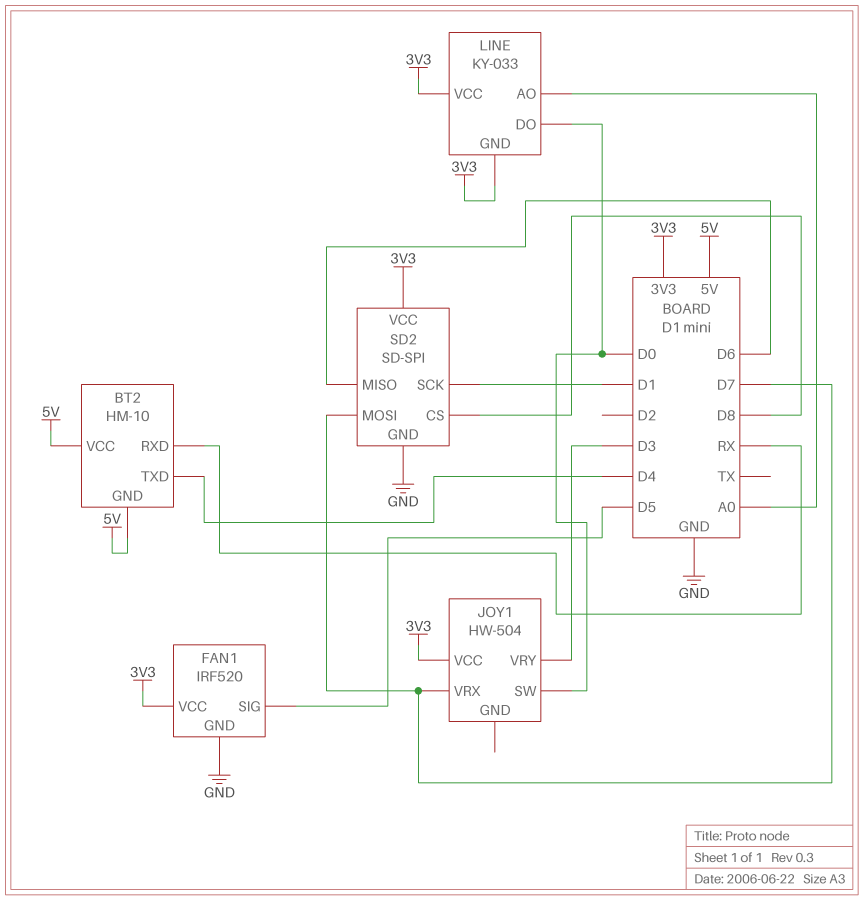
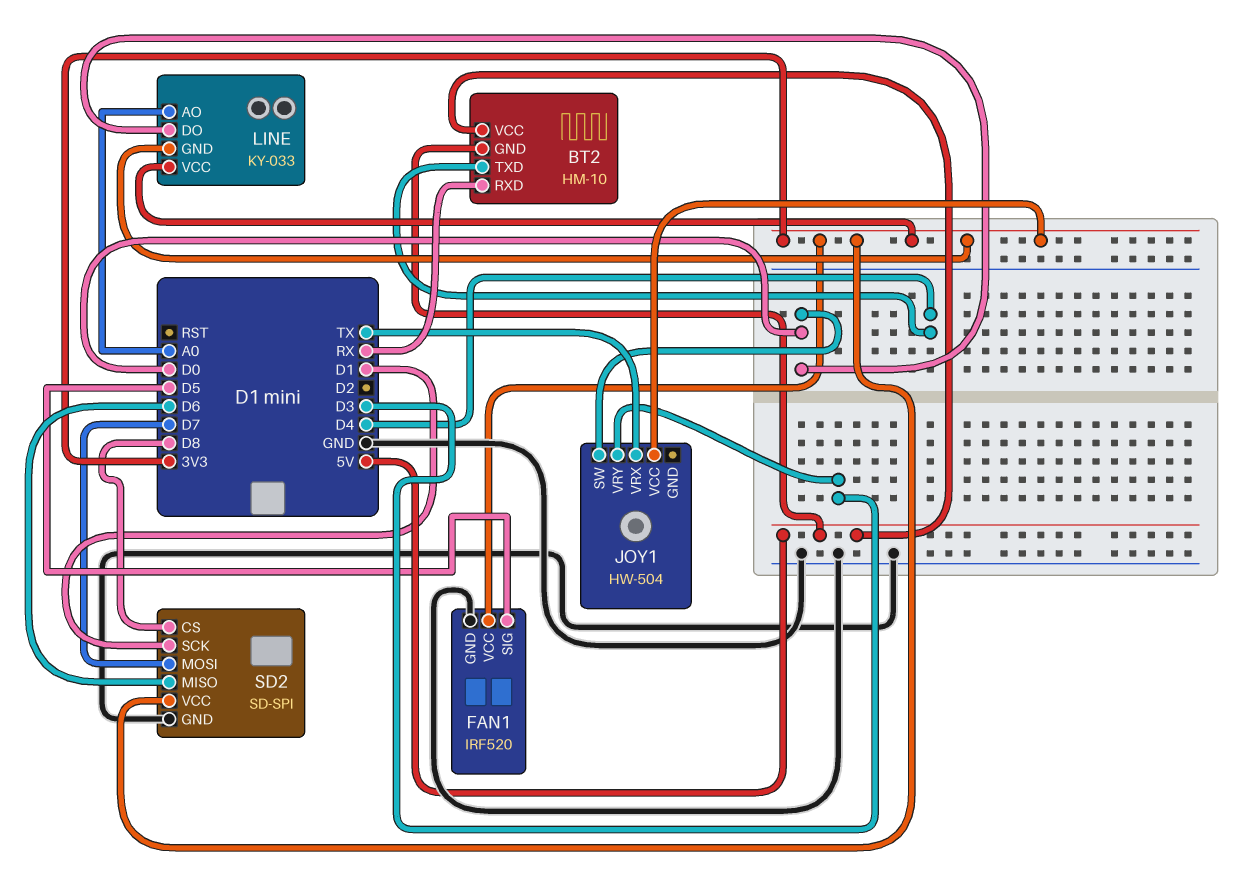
JOY1 pin VRX: D7 -> TX

